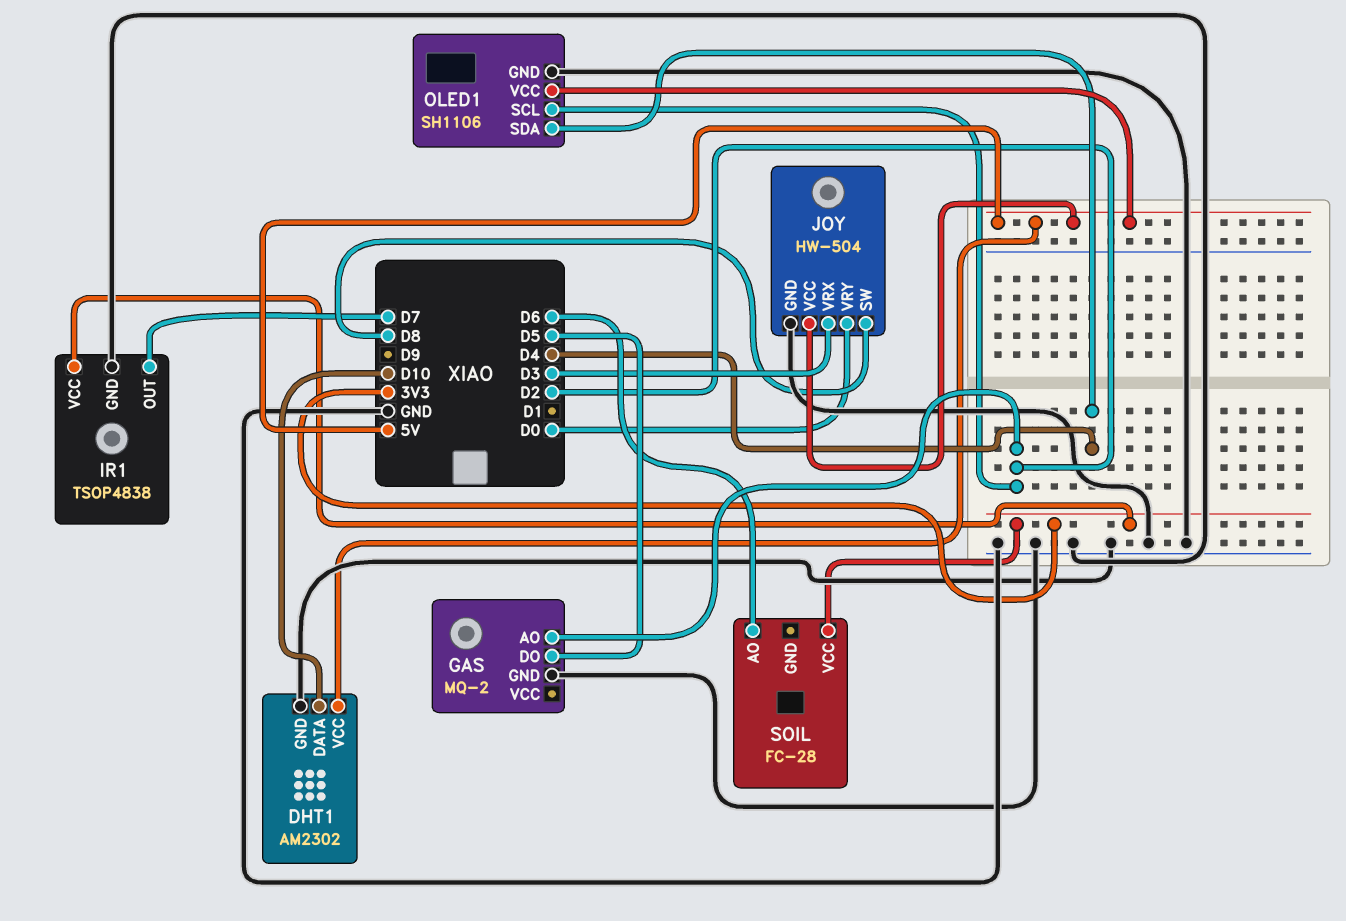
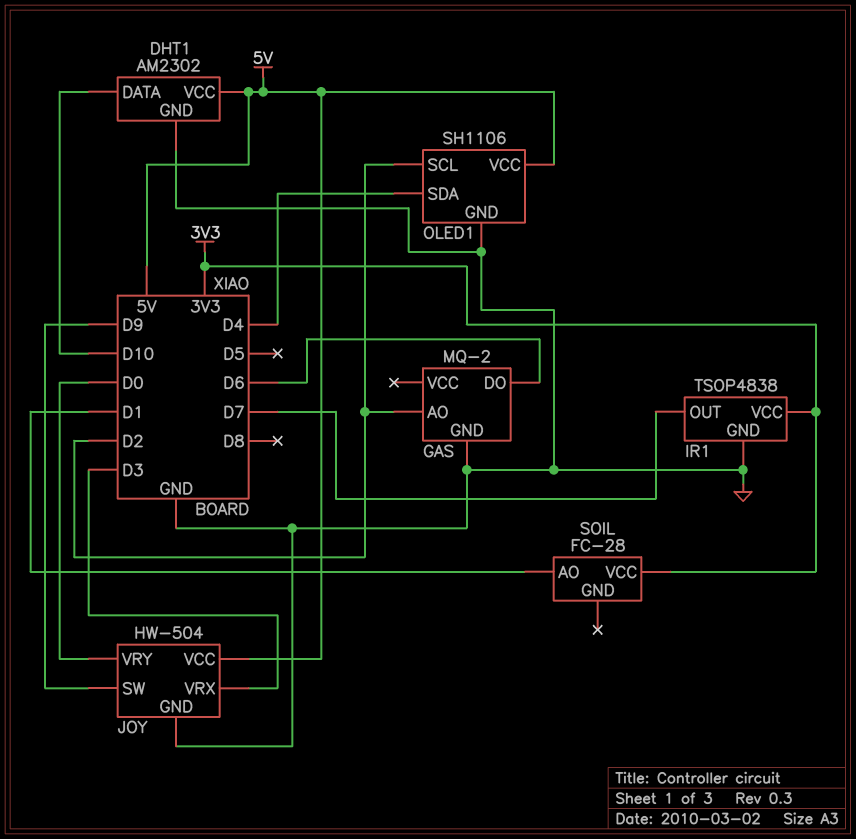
GAS pin DO: D5 -> D6
JOY pin SW: D8 -> D9
SOIL pin AO: D6 -> D1

